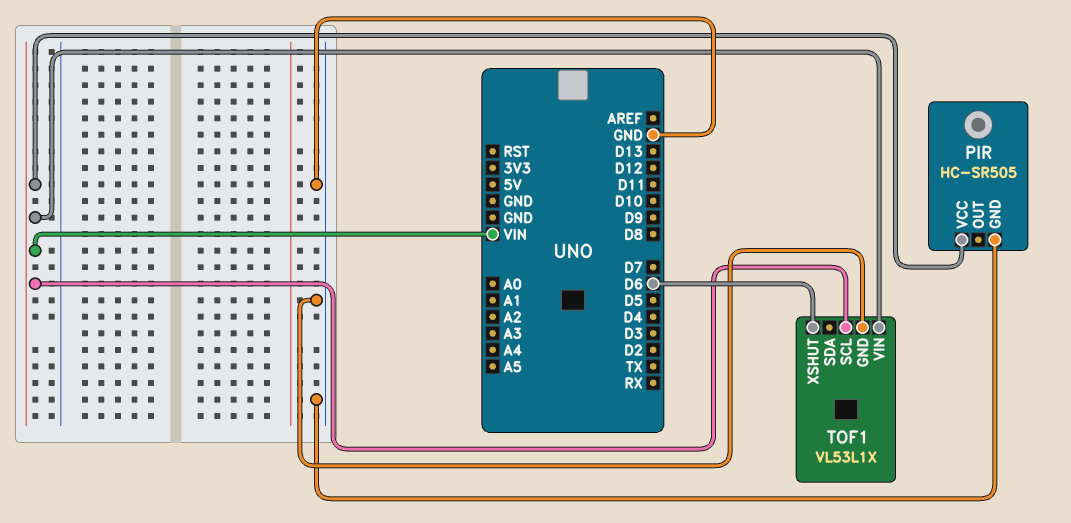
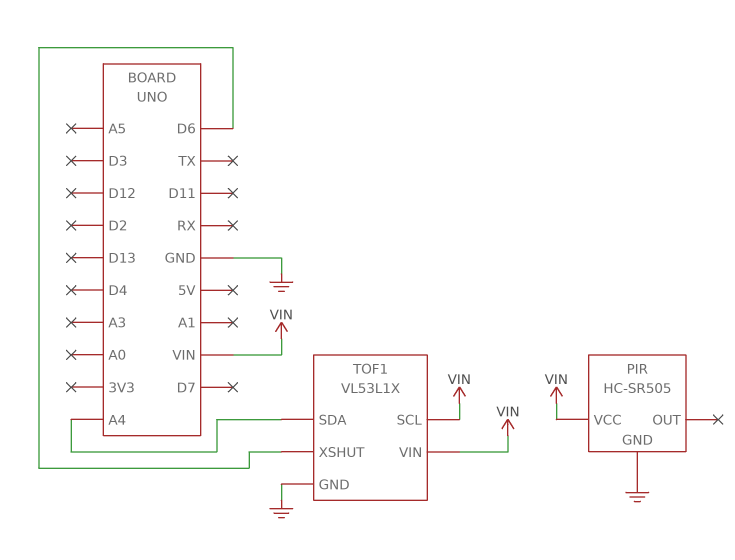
TOF1 pin SDA: none -> A4

